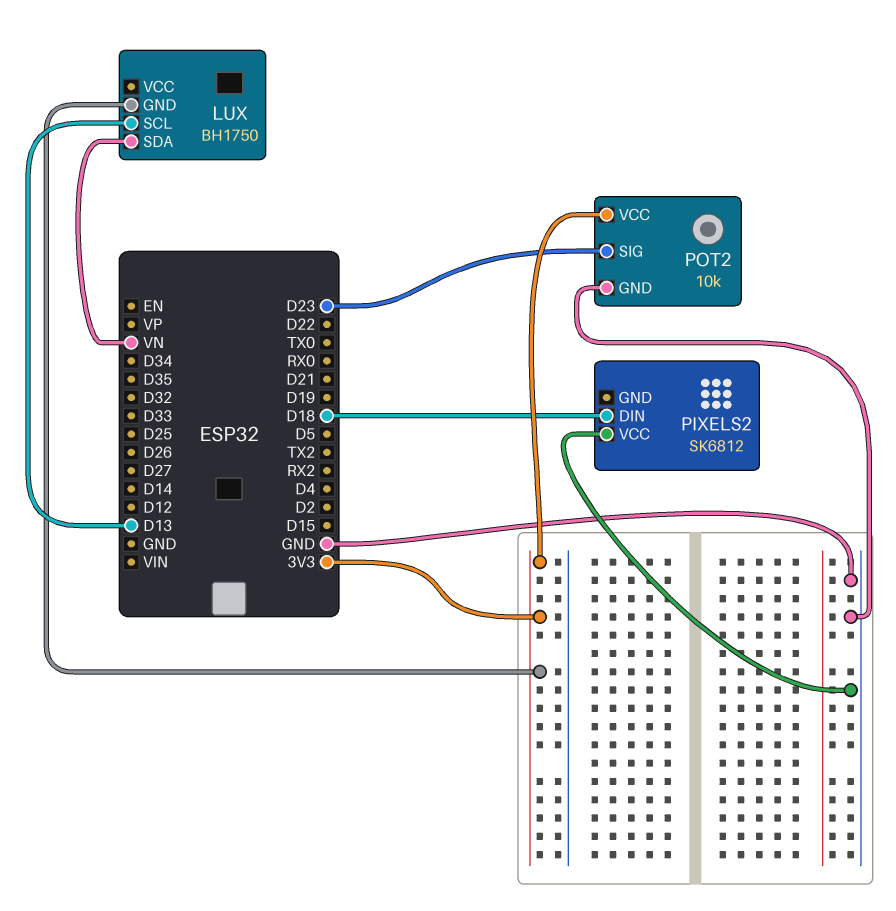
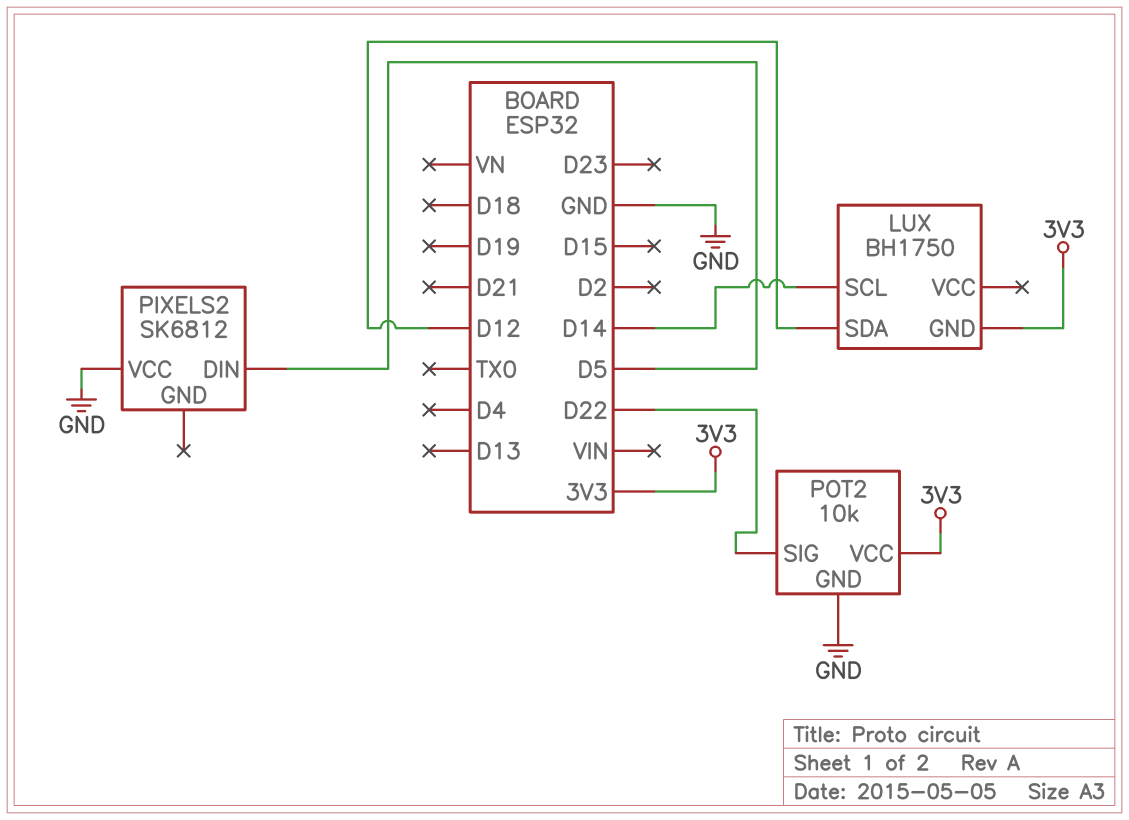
LUX pin SCL: D13 -> D14
LUX pin SDA: VN -> D12
PIXELS2 pin DIN: D18 -> D5
POT2 pin SIG: D23 -> D22

